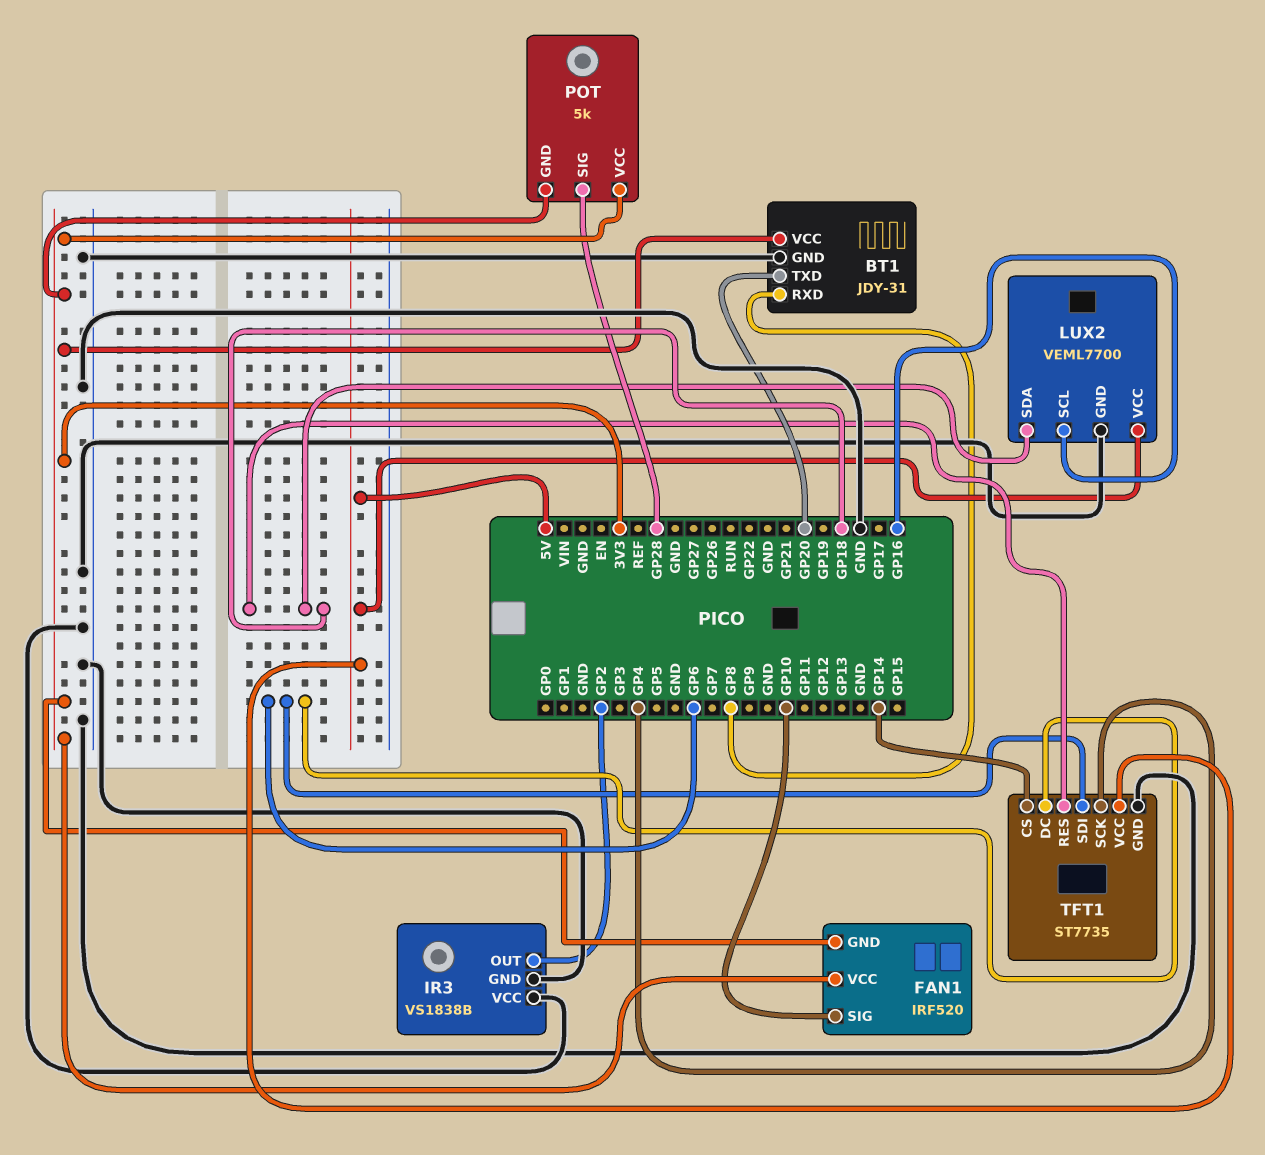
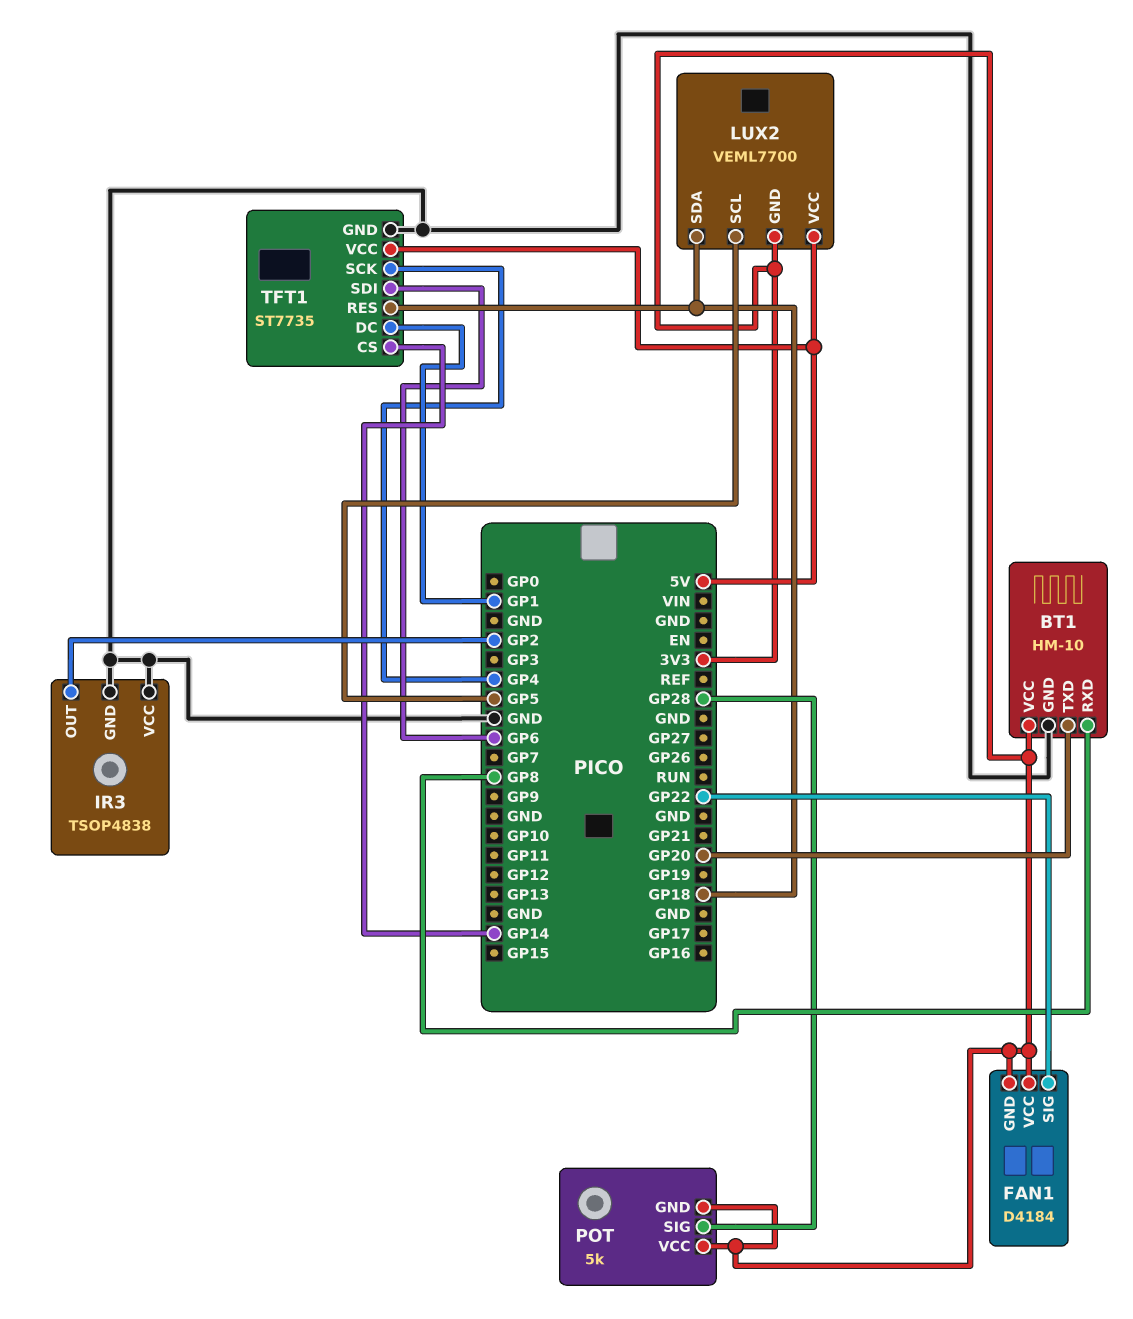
BT1: JDY-31 -> HM-10
FAN1: IRF520 -> D4184
FAN1 pin SIG: GP10 -> GP22
IR3: VS1838B -> TSOP4838
LUX2 pin GND: GND -> 3V3
LUX2 pin SCL: GP16 -> GP5
TFT1 pin DC: GP6 -> GP1

